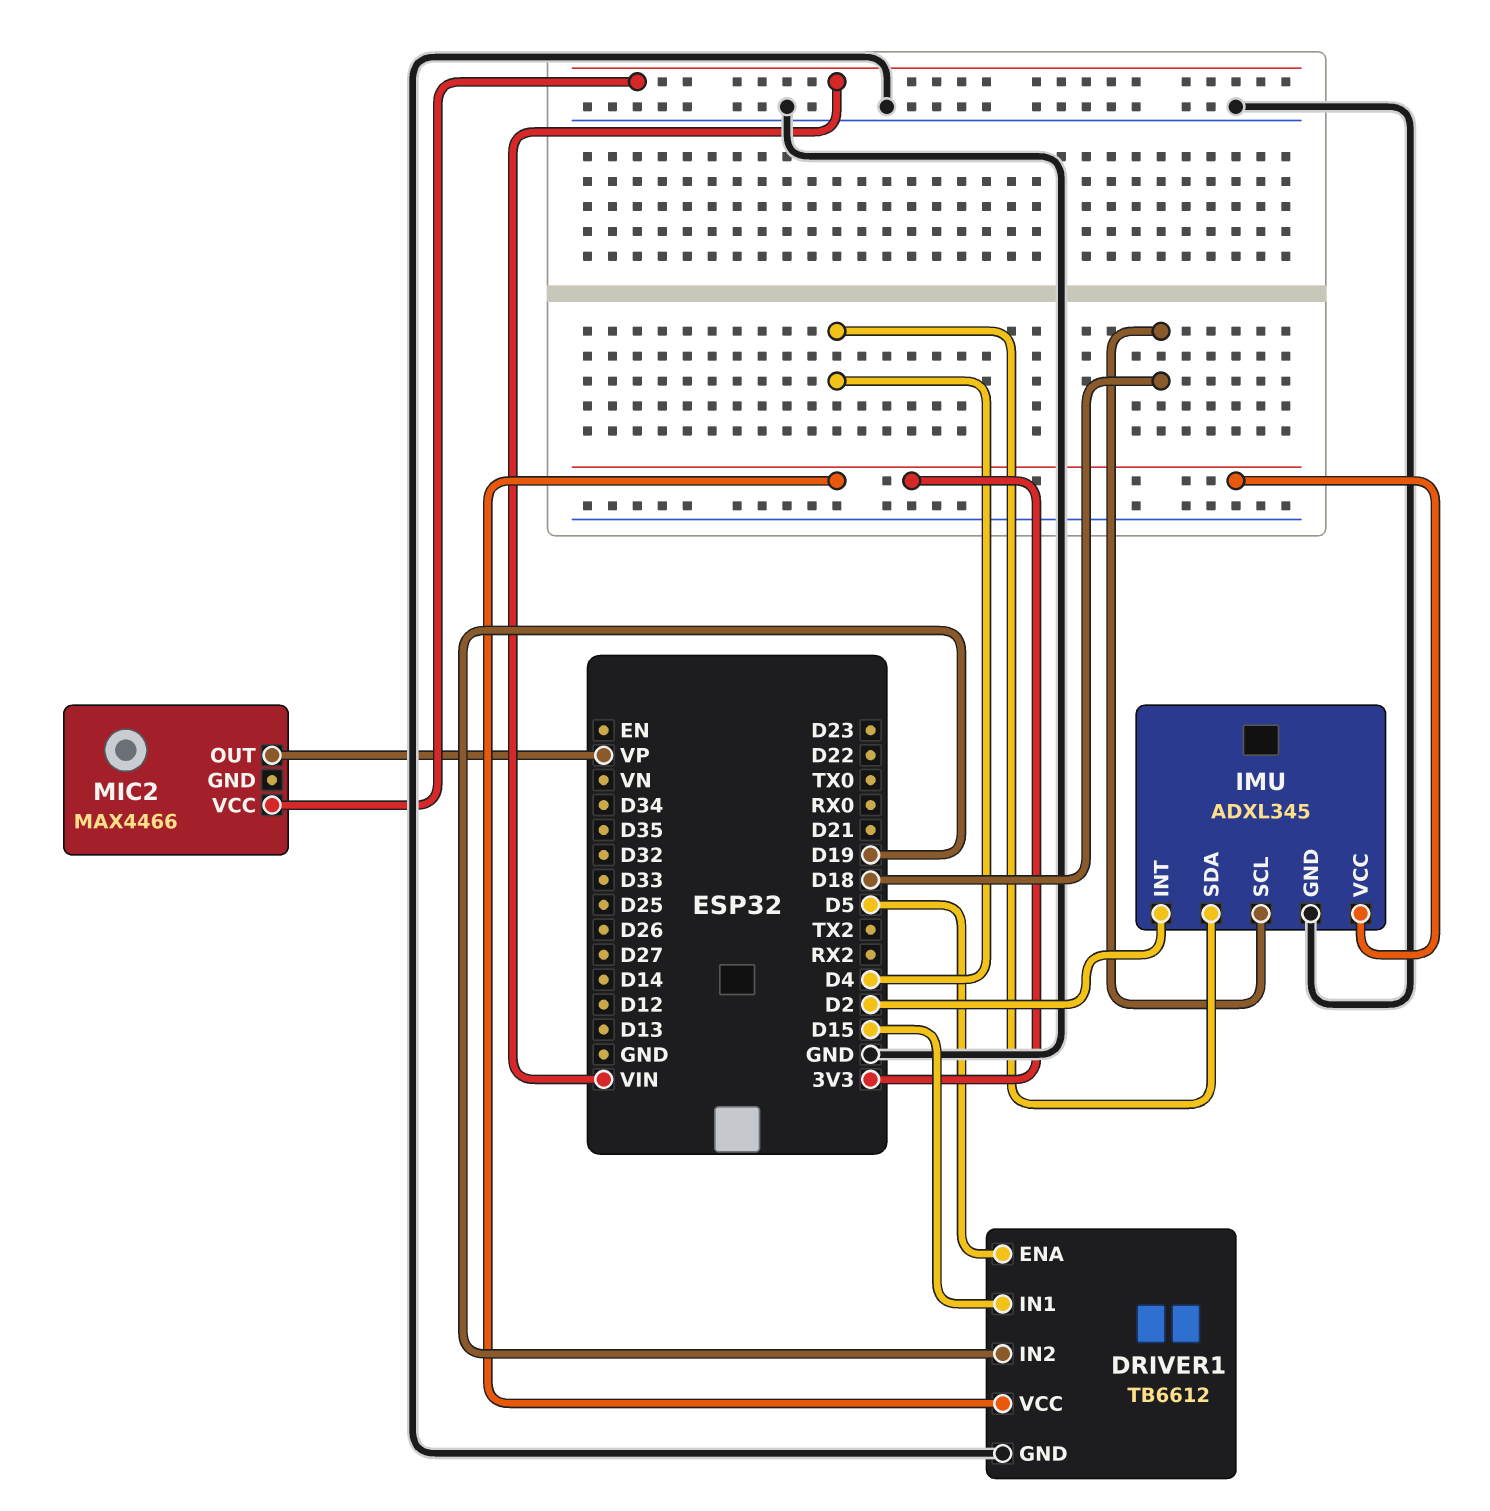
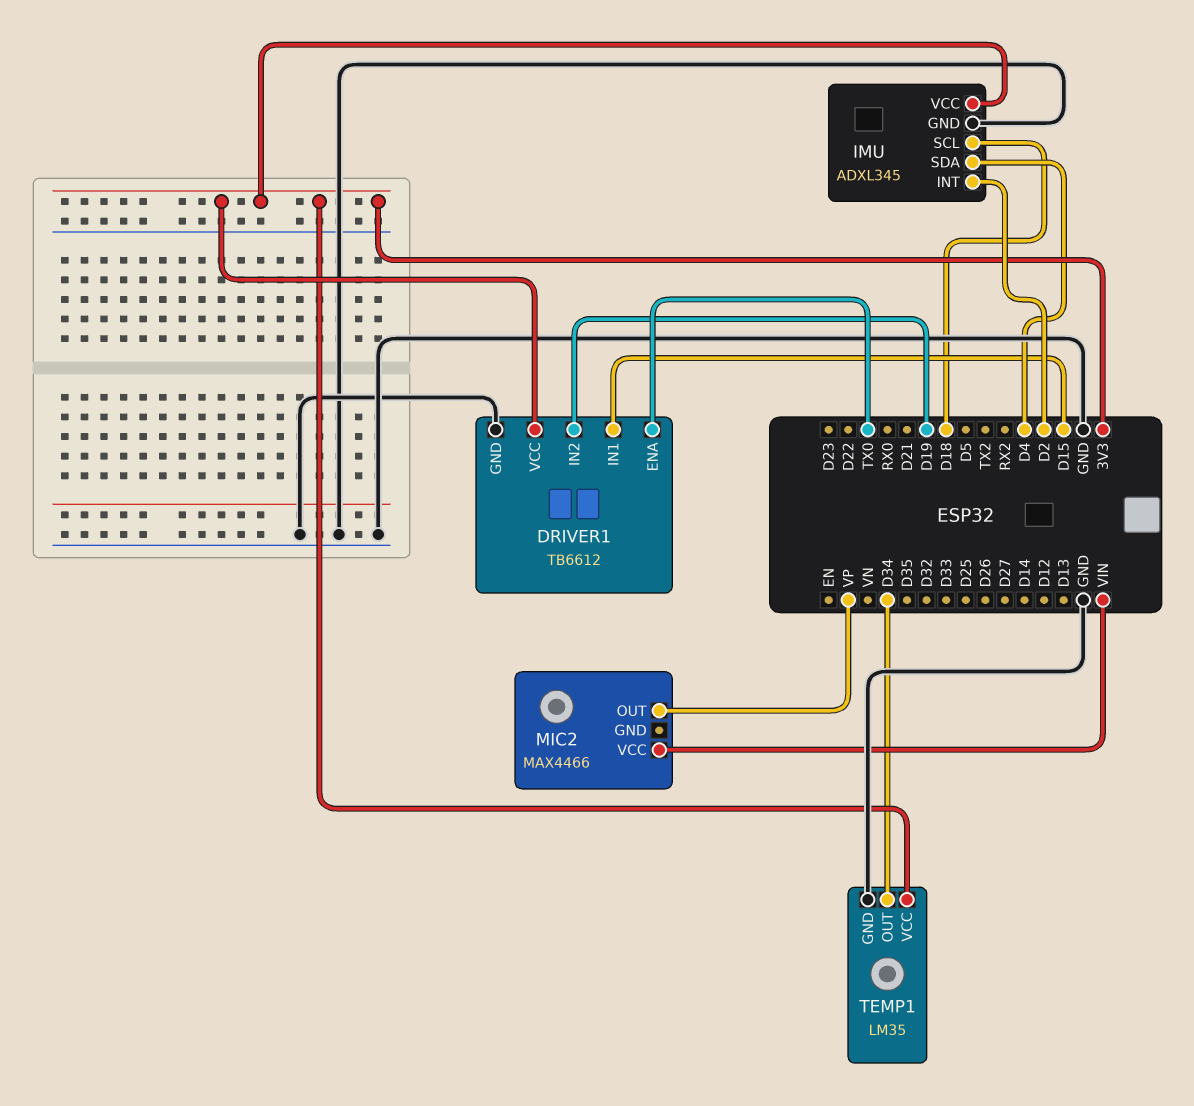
DRIVER1 pin ENA: D5 -> TX0
TEMP1: none -> LM35
TEMP1 pin GND: none -> GND
TEMP1 pin OUT: none -> D34
TEMP1 pin VCC: none -> 3V3

